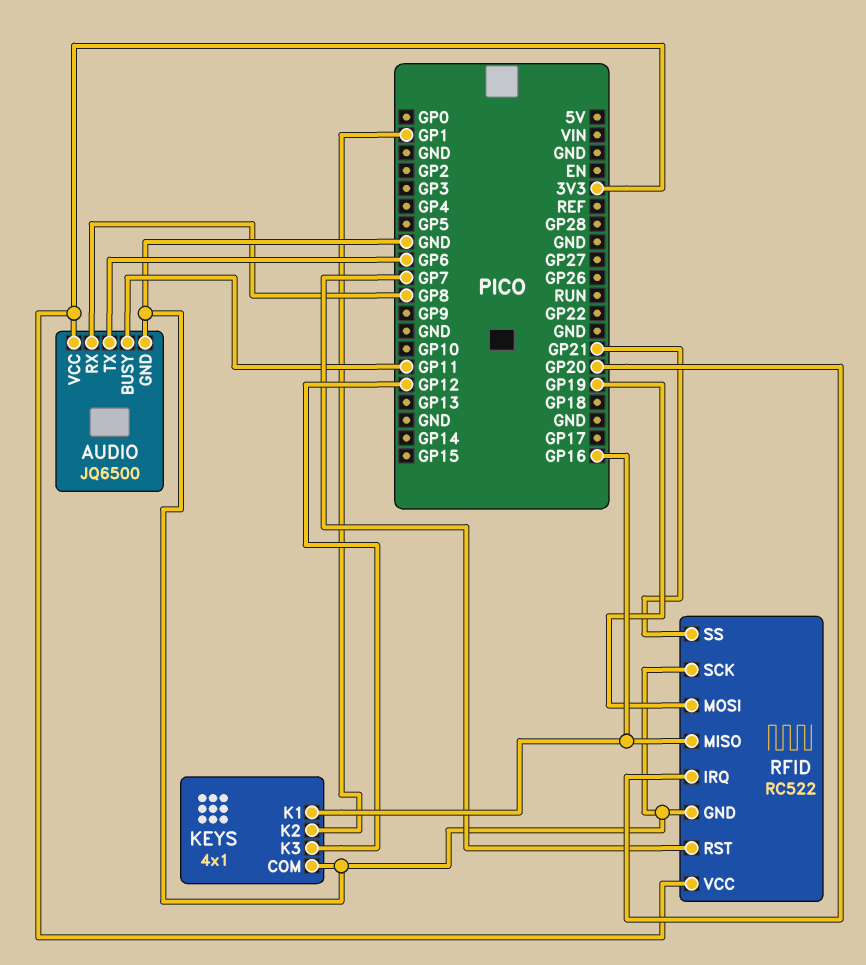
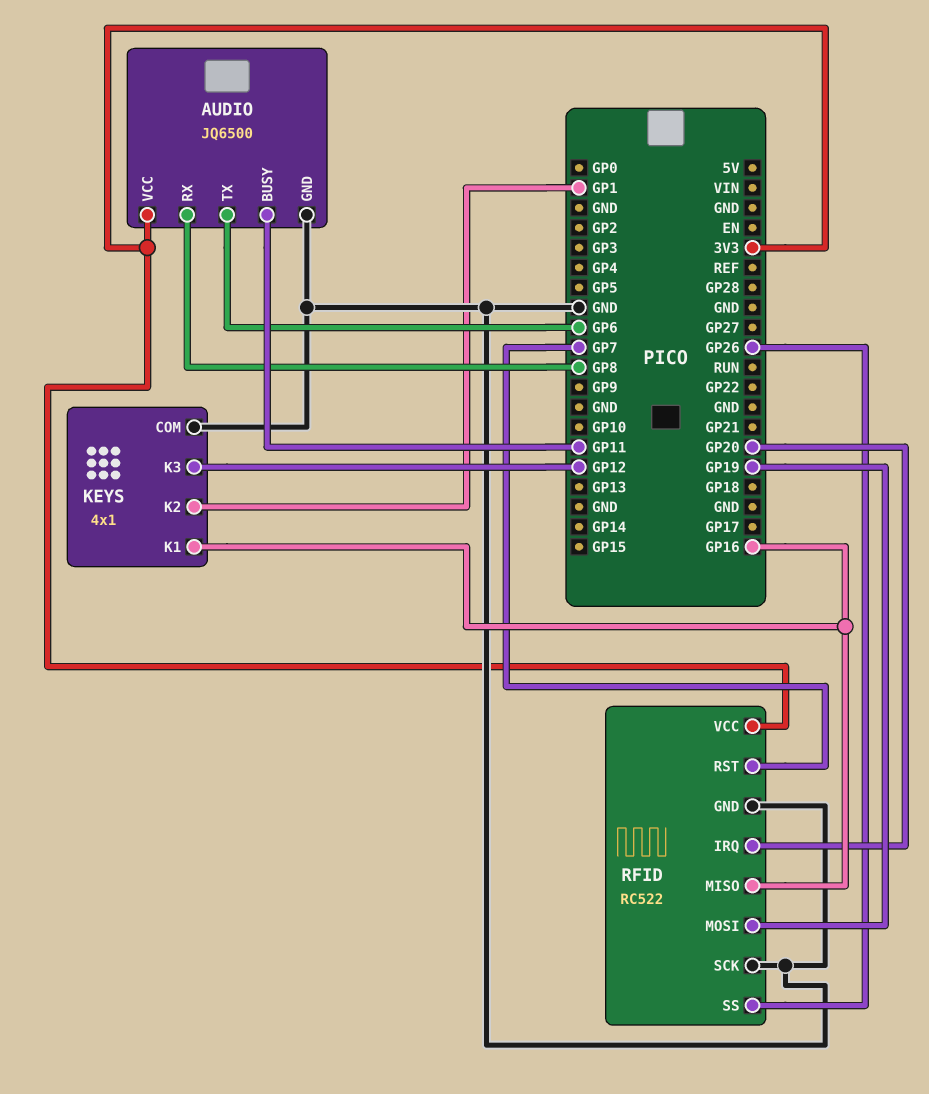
RFID pin SS: GP21 -> GP26

